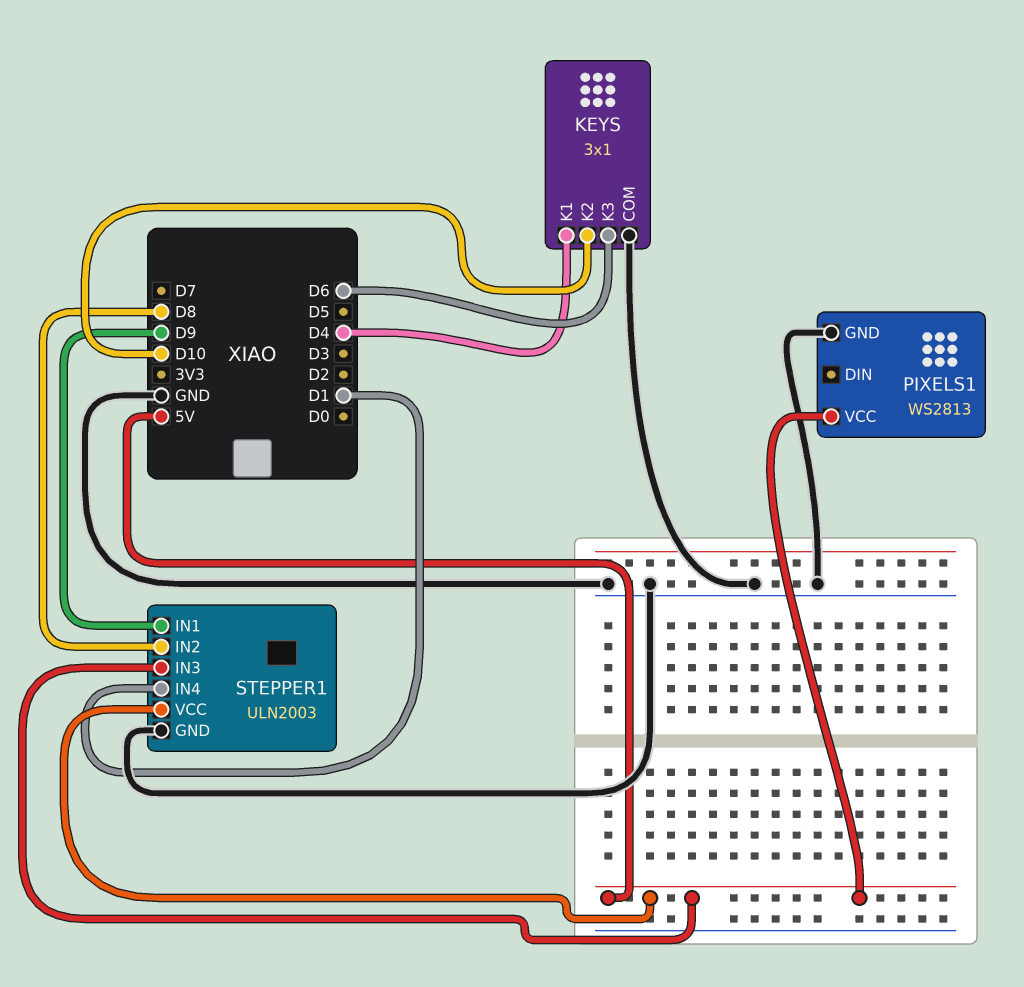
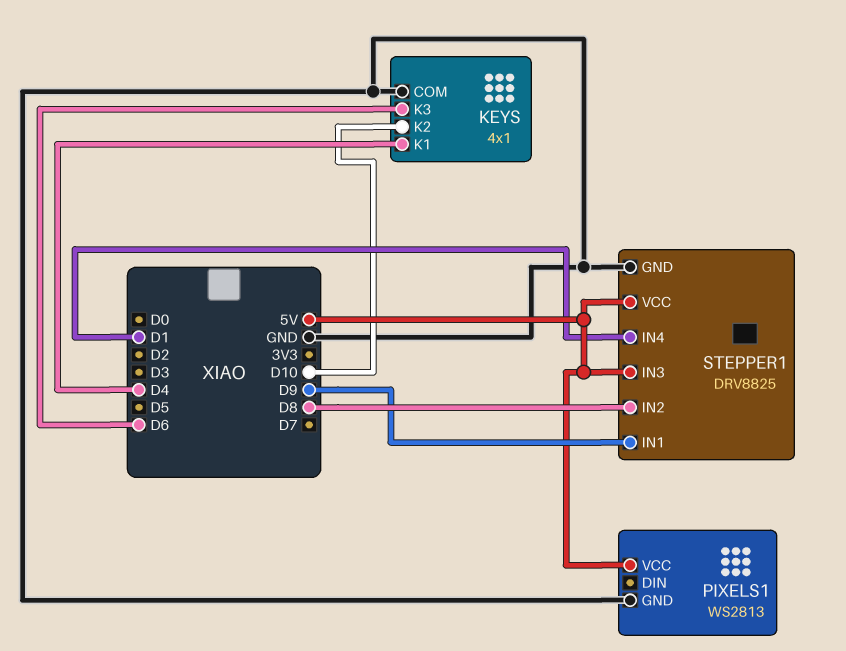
KEYS: 3x1 -> 4x1
STEPPER1: ULN2003 -> DRV8825

